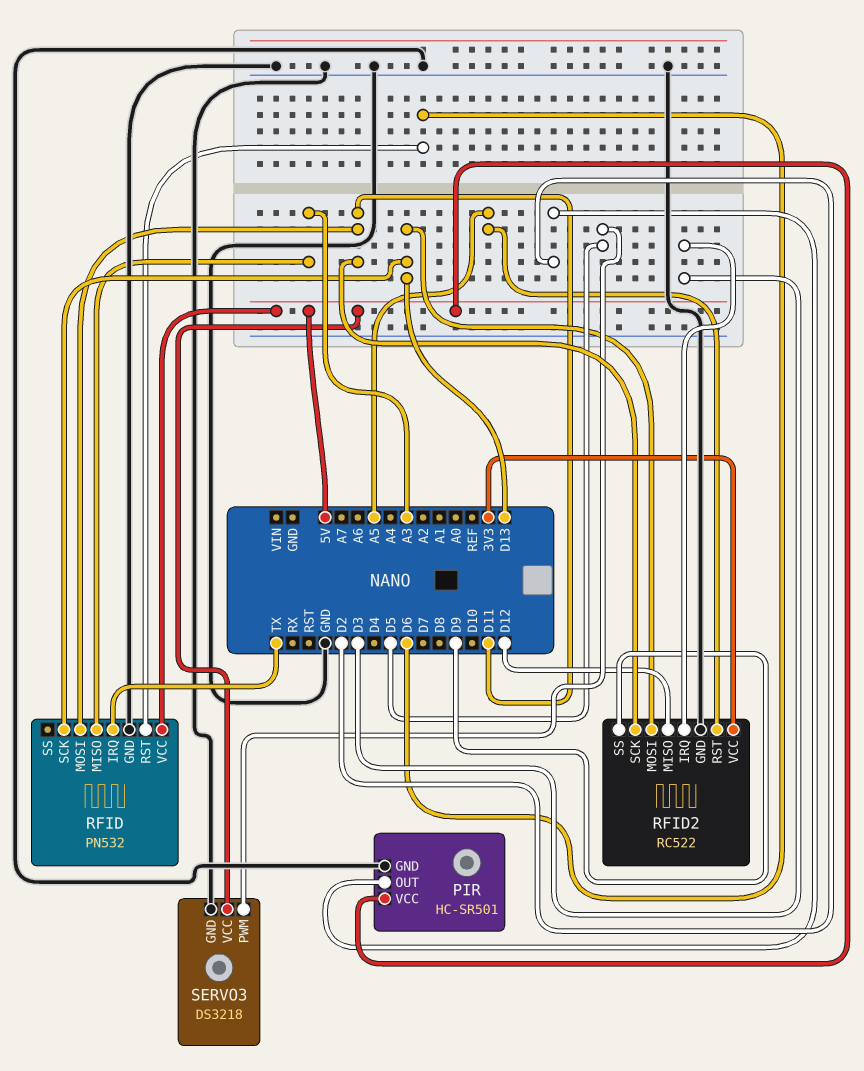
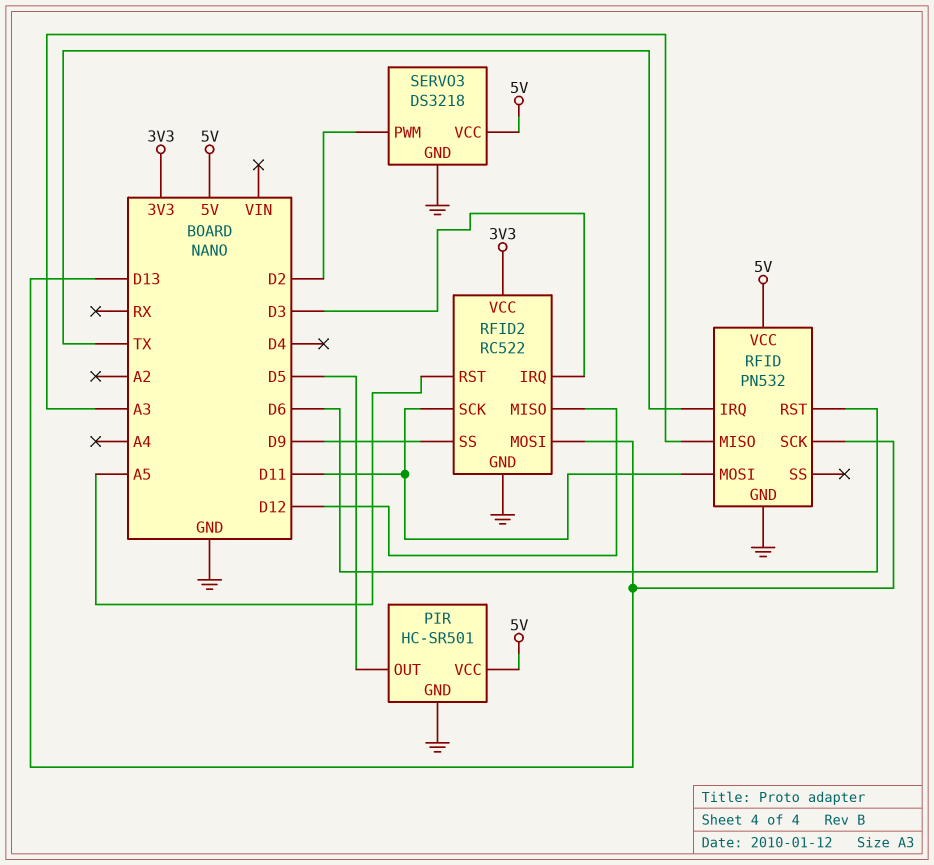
PIR pin OUT: D2 -> D5
SERVO3 pin PWM: D5 -> D2

